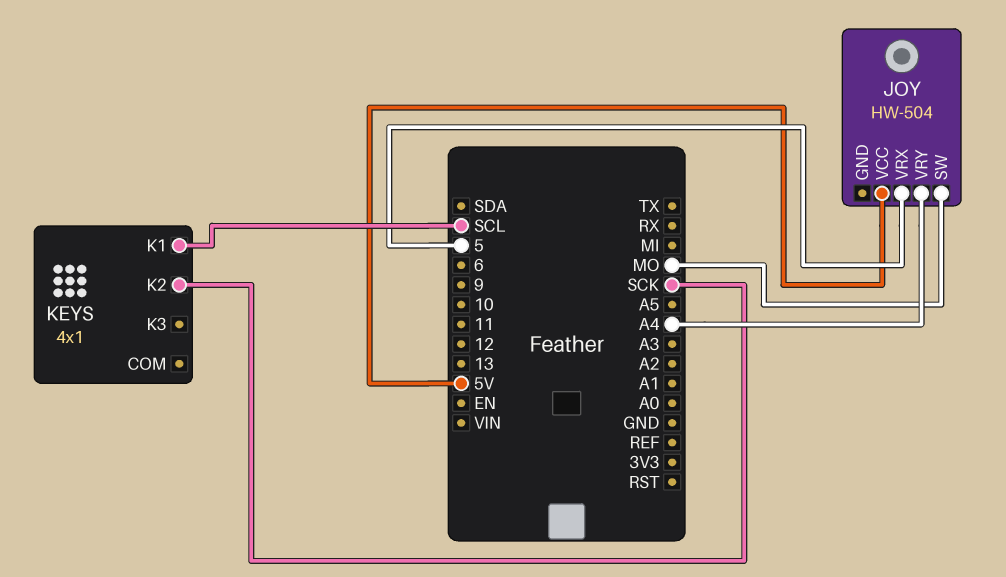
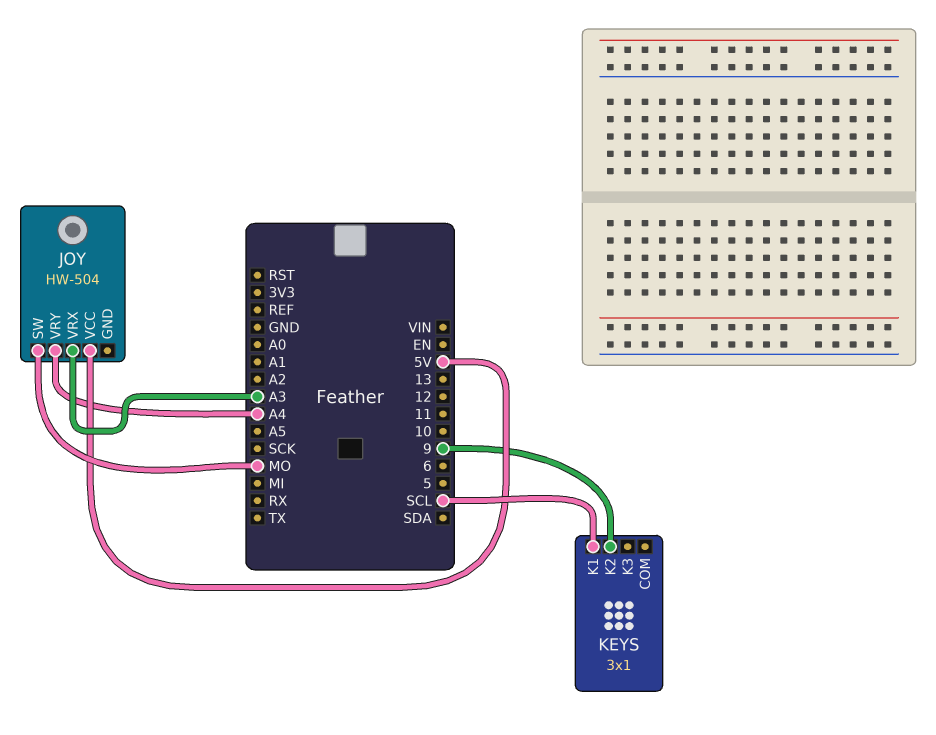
JOY pin VRX: 5 -> A3
KEYS: 4x1 -> 3x1
KEYS pin K2: SCK -> 9

